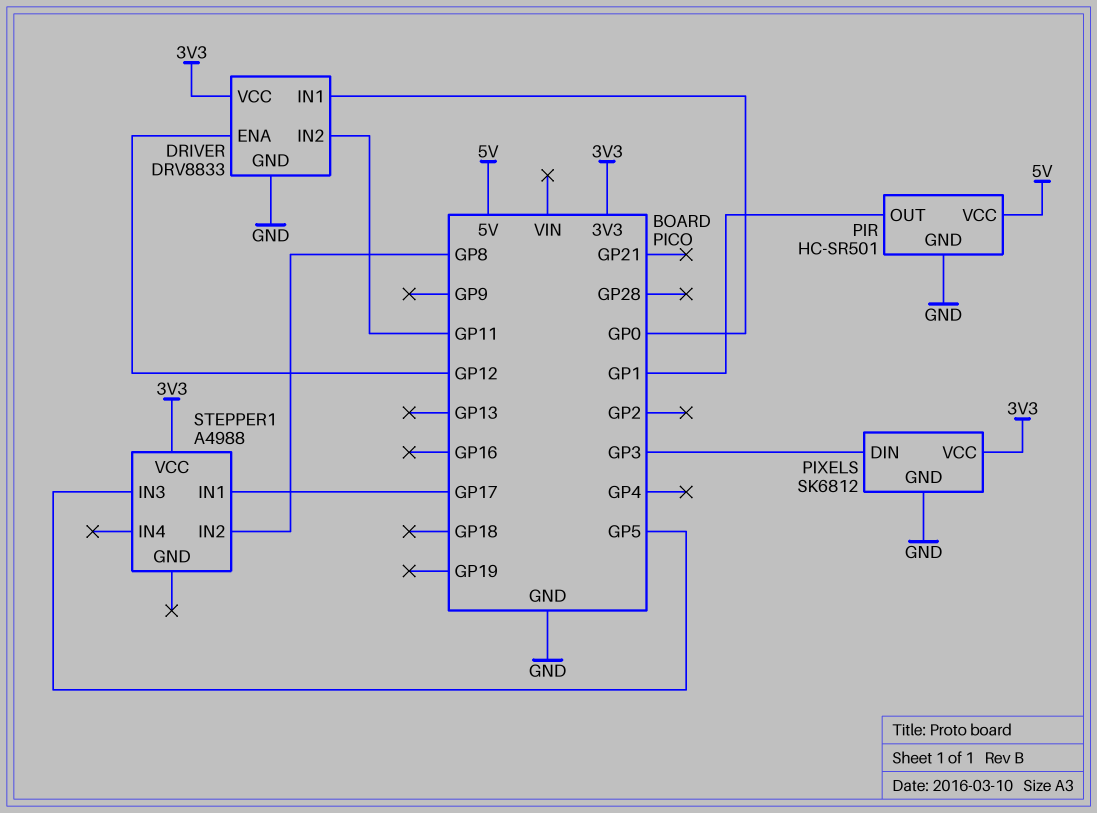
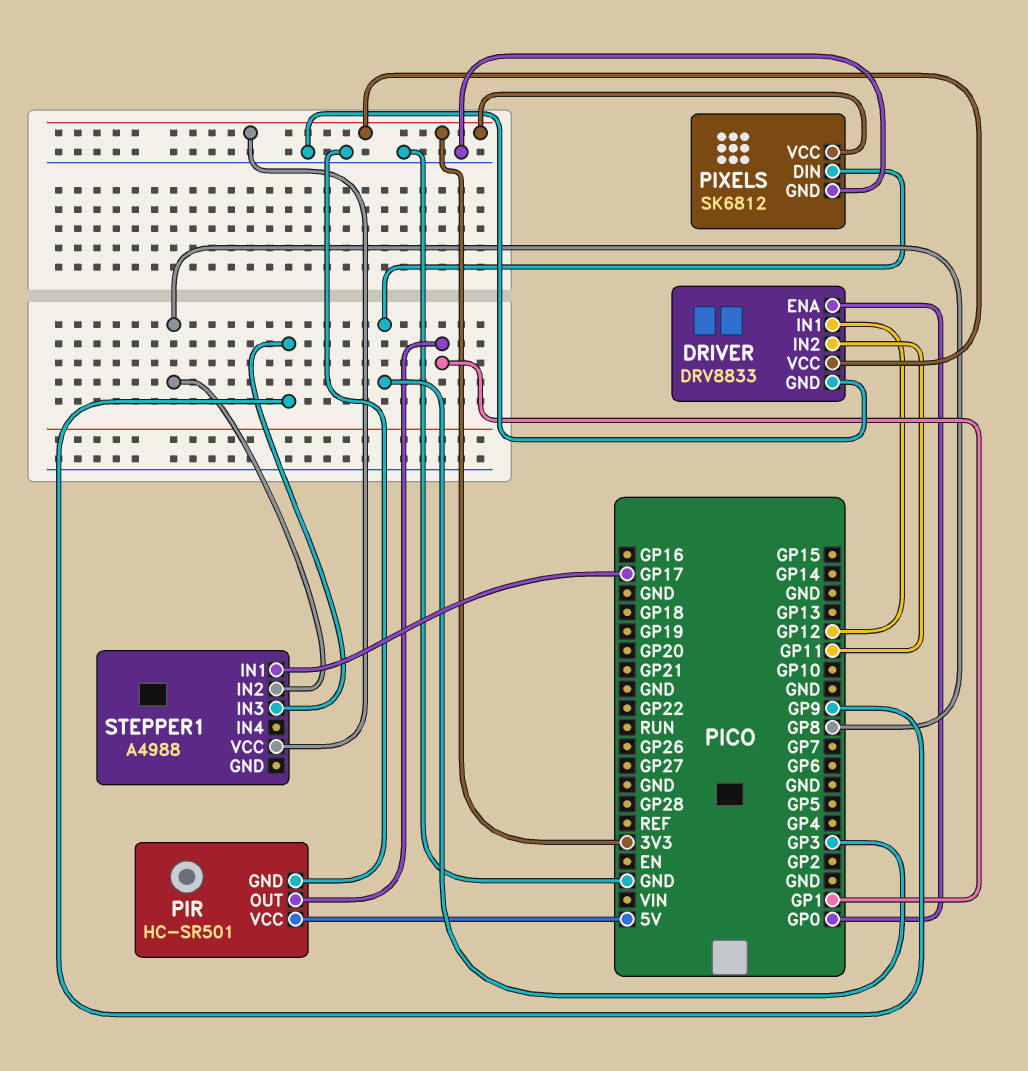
DRIVER pin ENA: GP12 -> GP0
DRIVER pin IN1: GP0 -> GP12
STEPPER1 pin IN3: GP5 -> GP9

